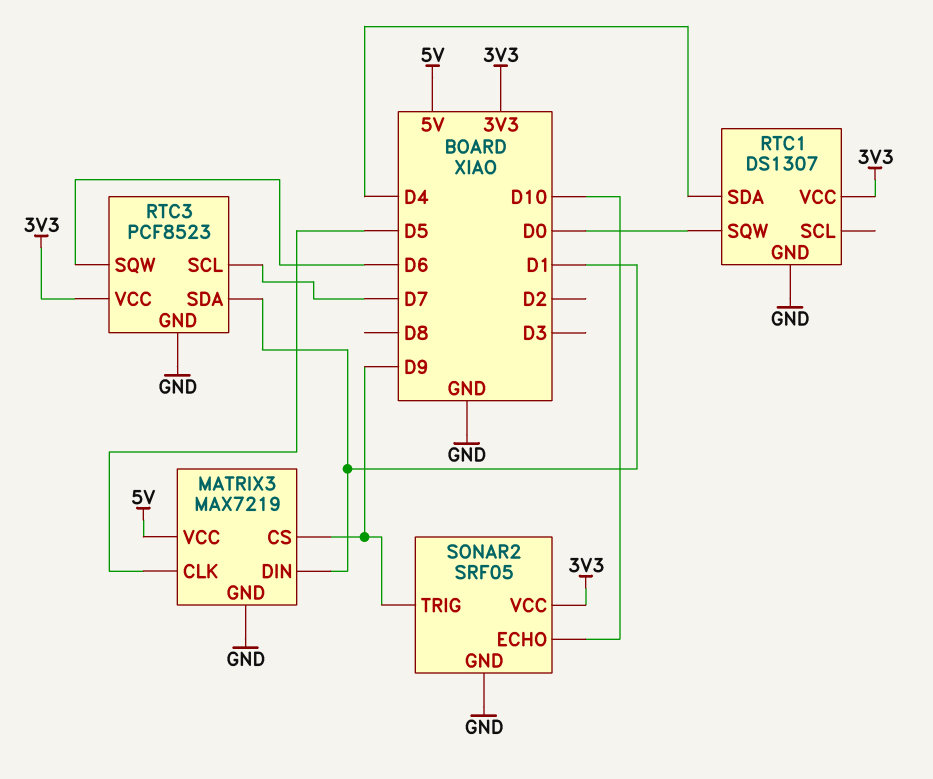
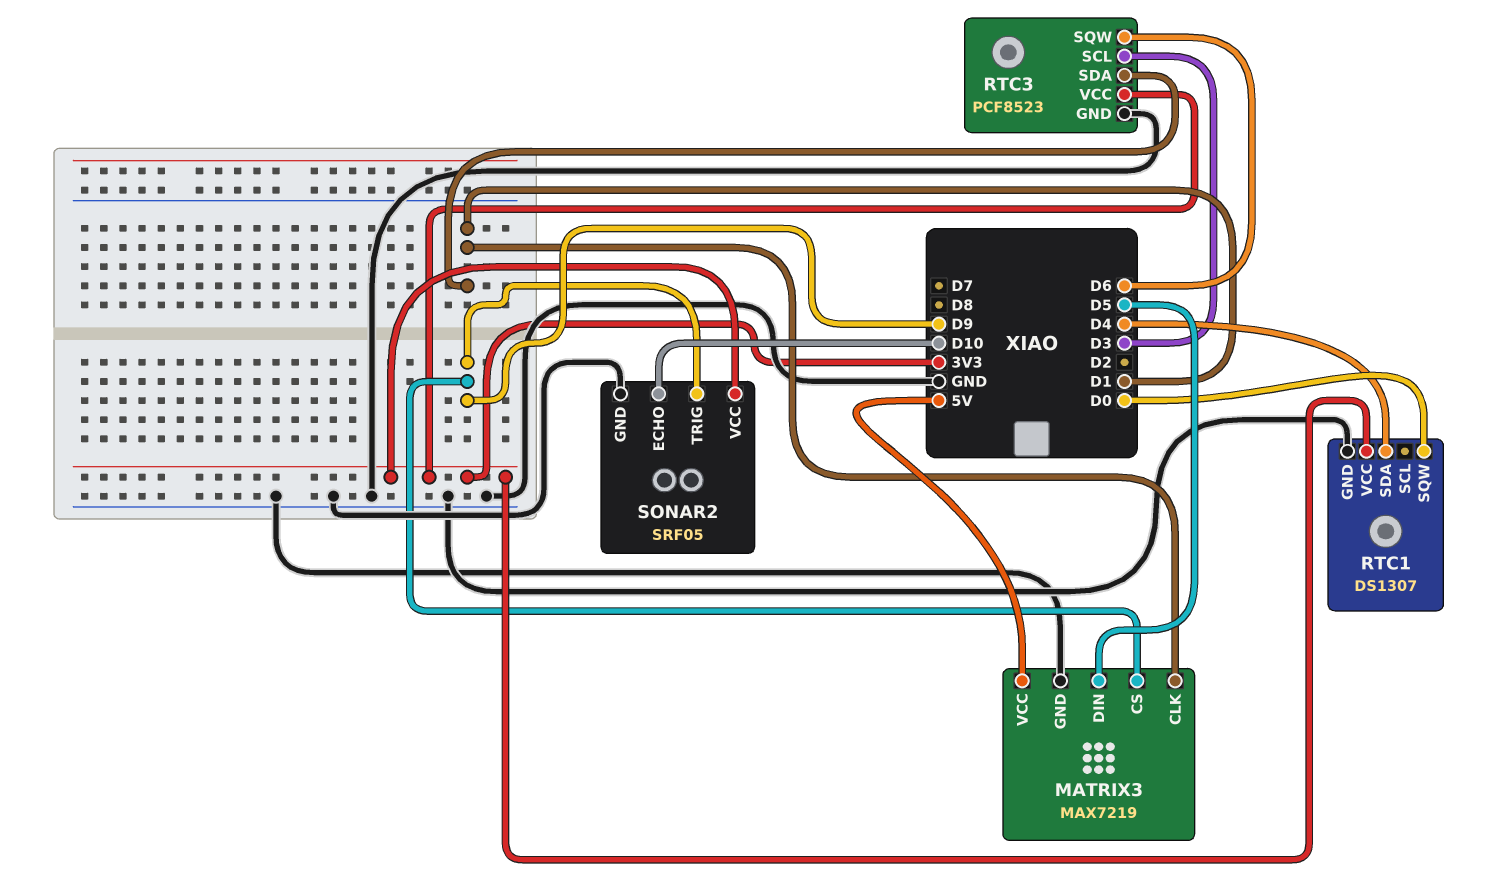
MATRIX3 pin CLK: D5 -> D1
MATRIX3 pin DIN: D1 -> D5
RTC3 pin SCL: D7 -> D3

